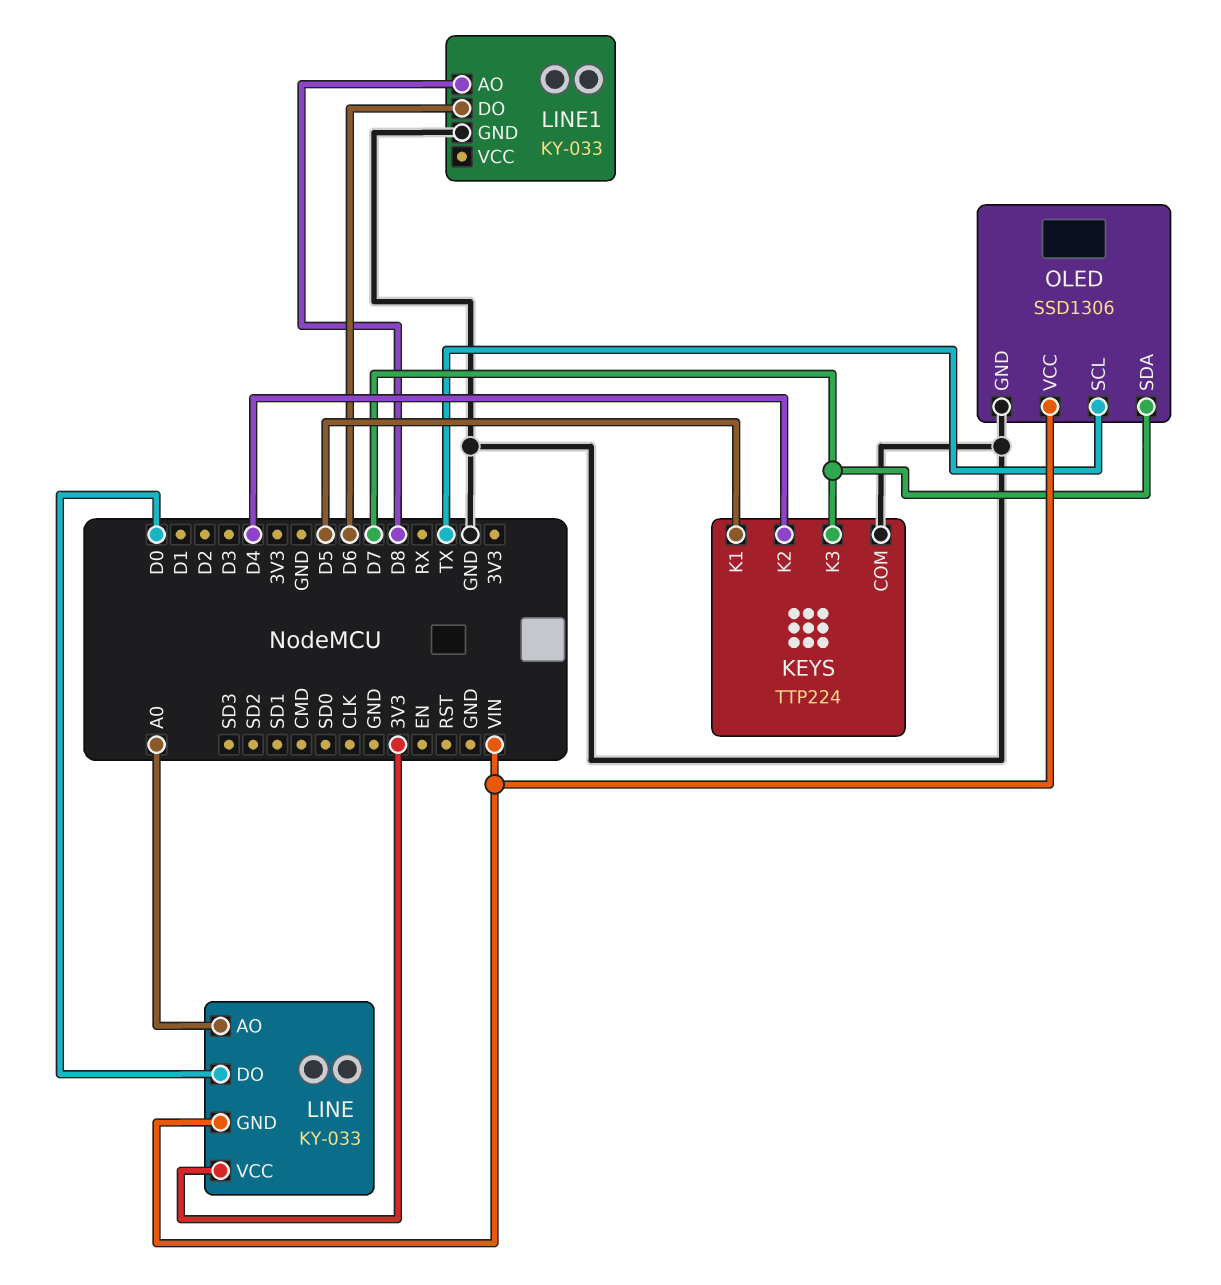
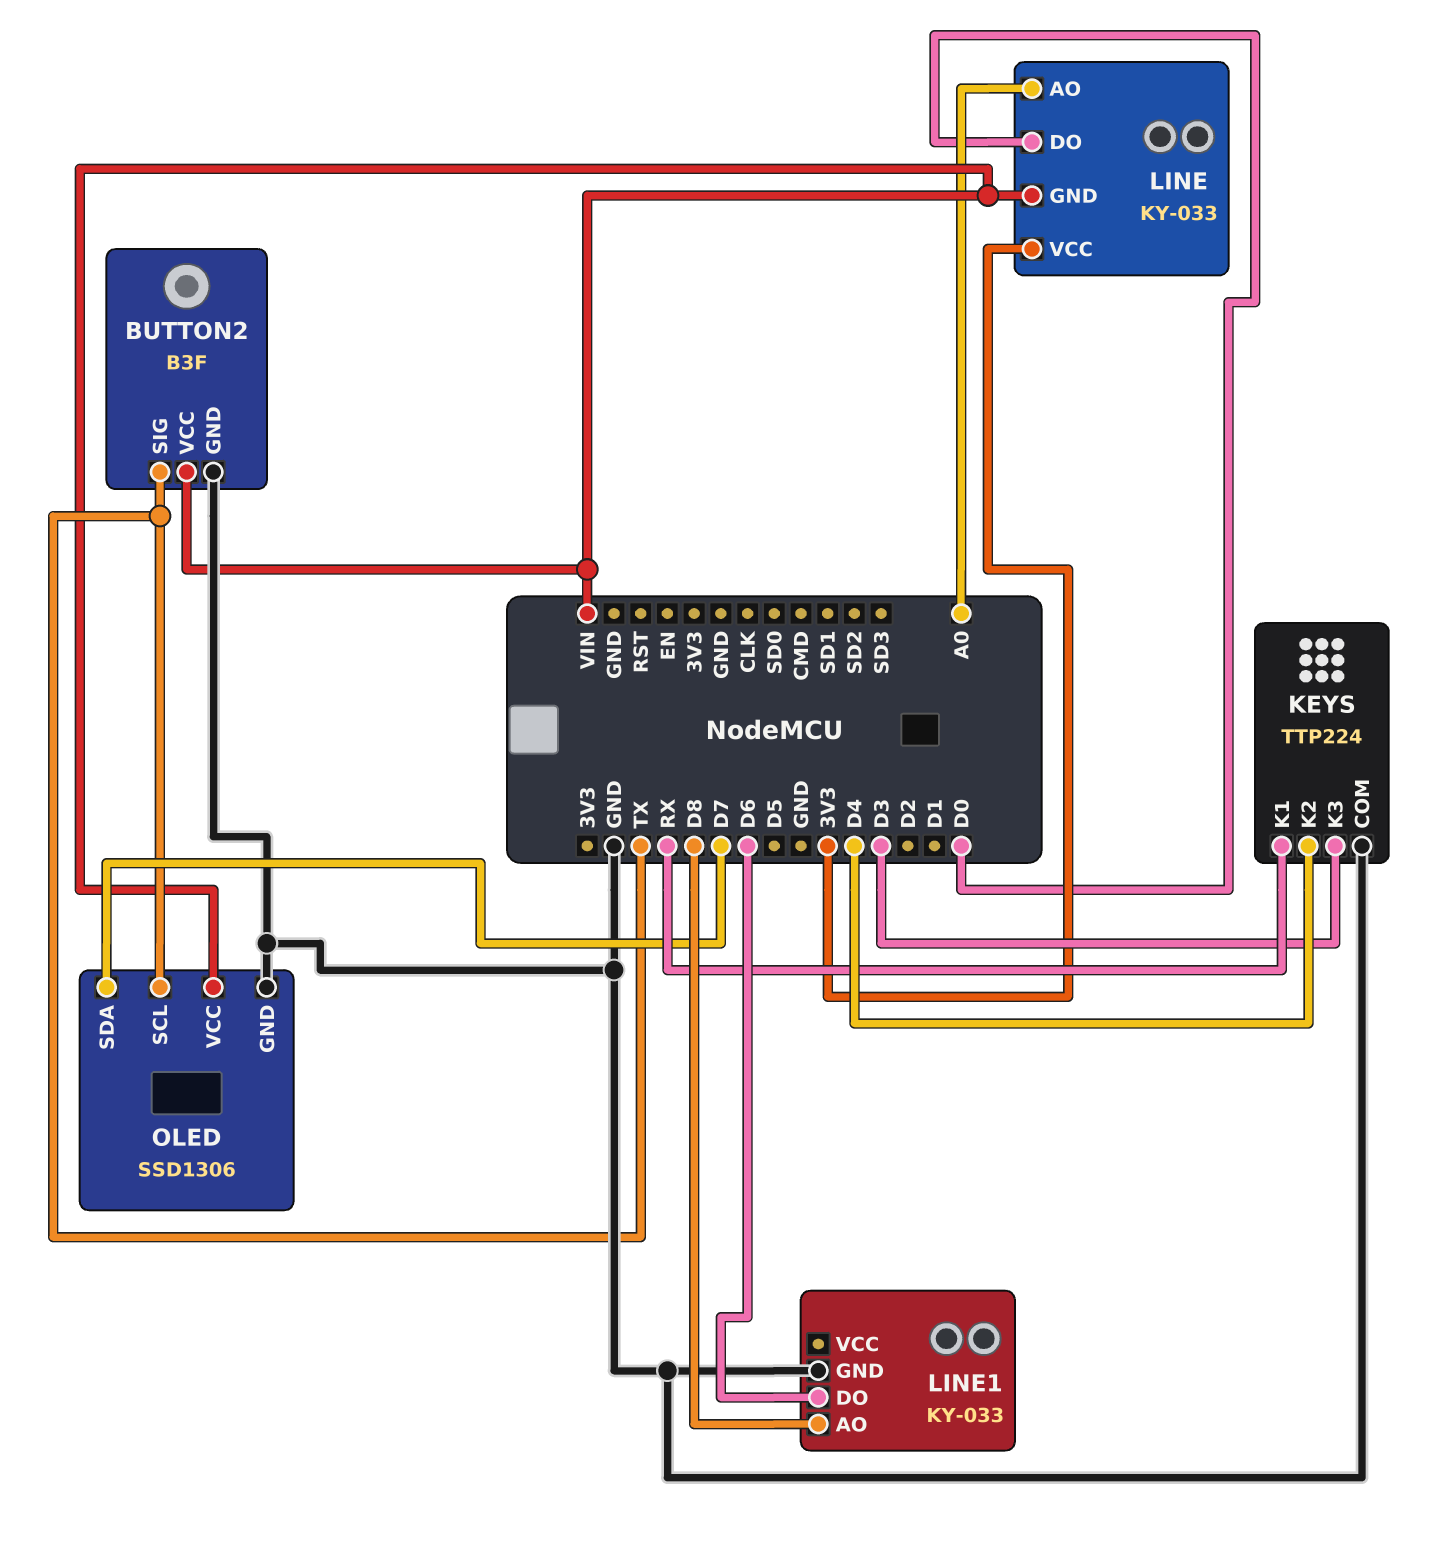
BUTTON2: none -> B3F
BUTTON2 pin GND: none -> GND
BUTTON2 pin SIG: none -> TX
BUTTON2 pin VCC: none -> VIN
KEYS pin K1: D5 -> RX
KEYS pin K3: D7 -> D3

